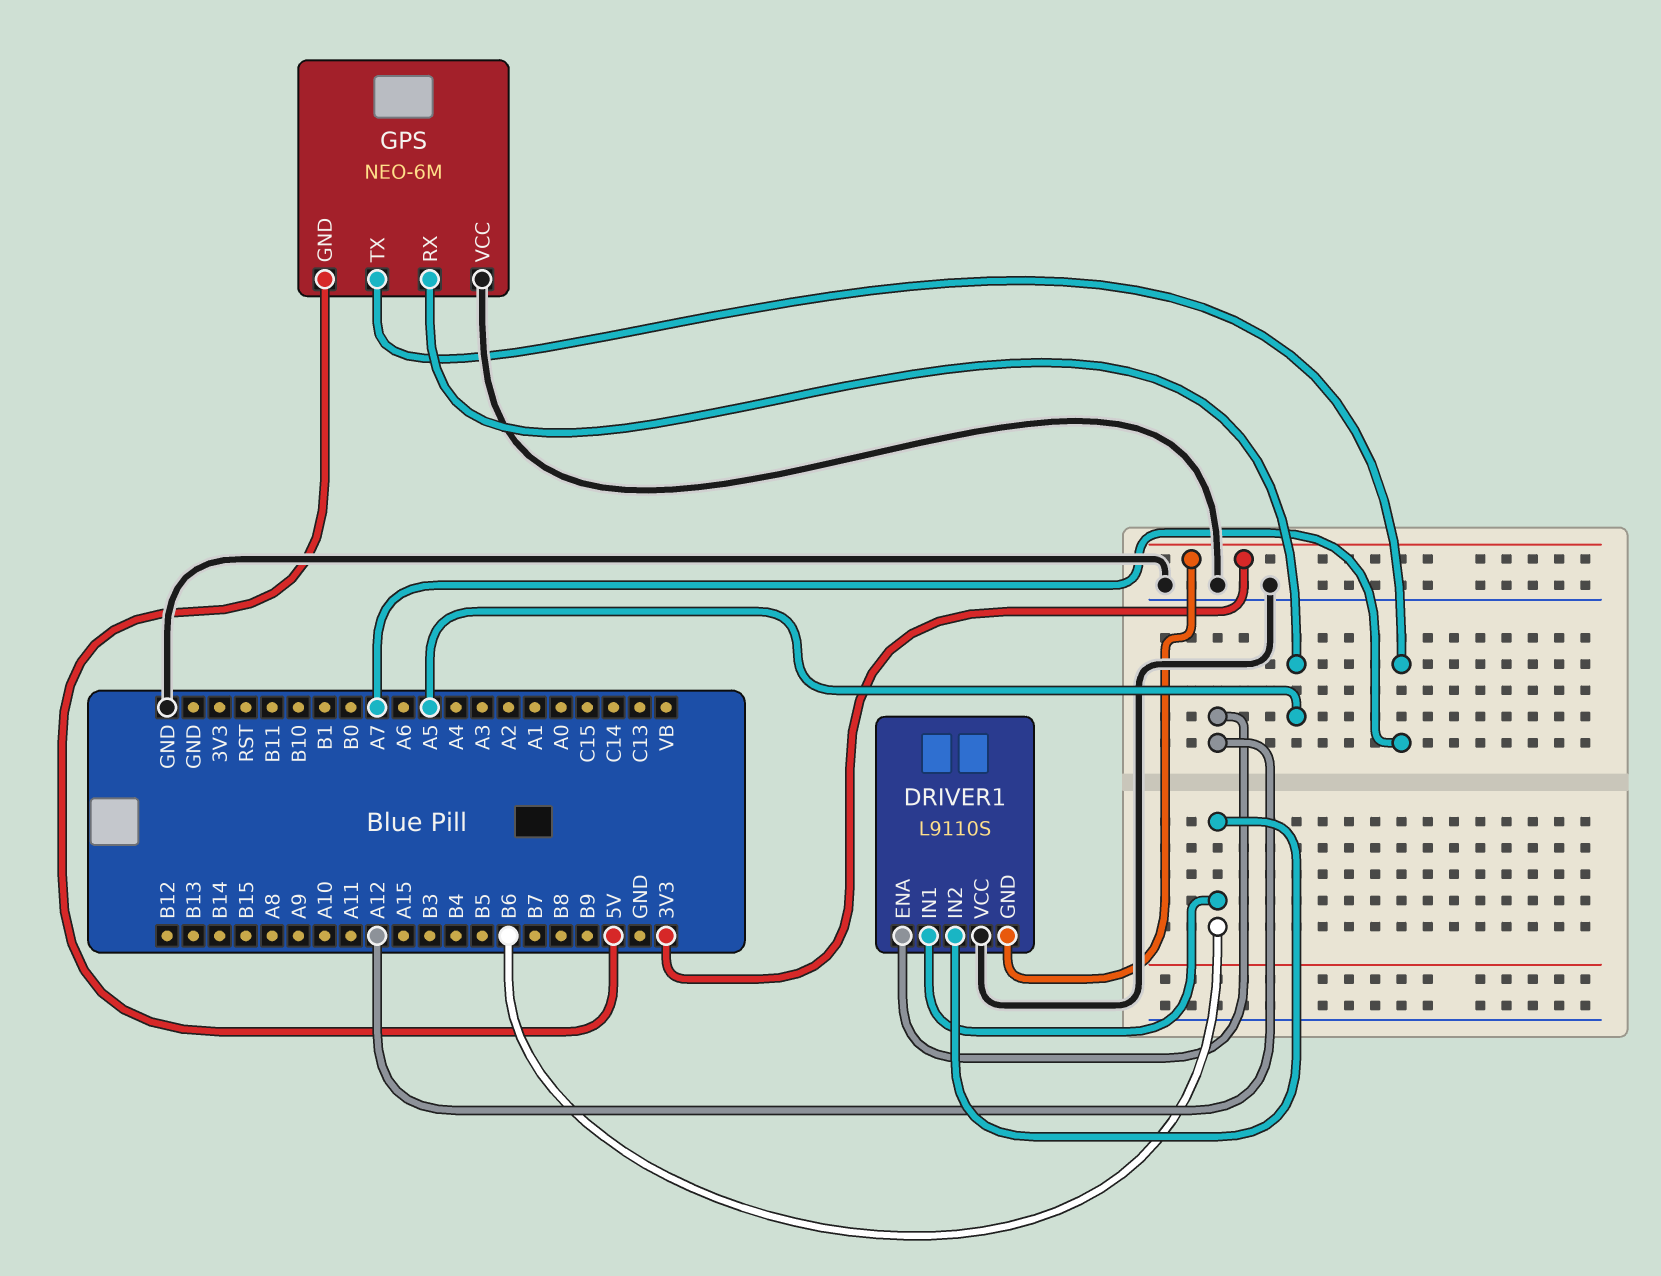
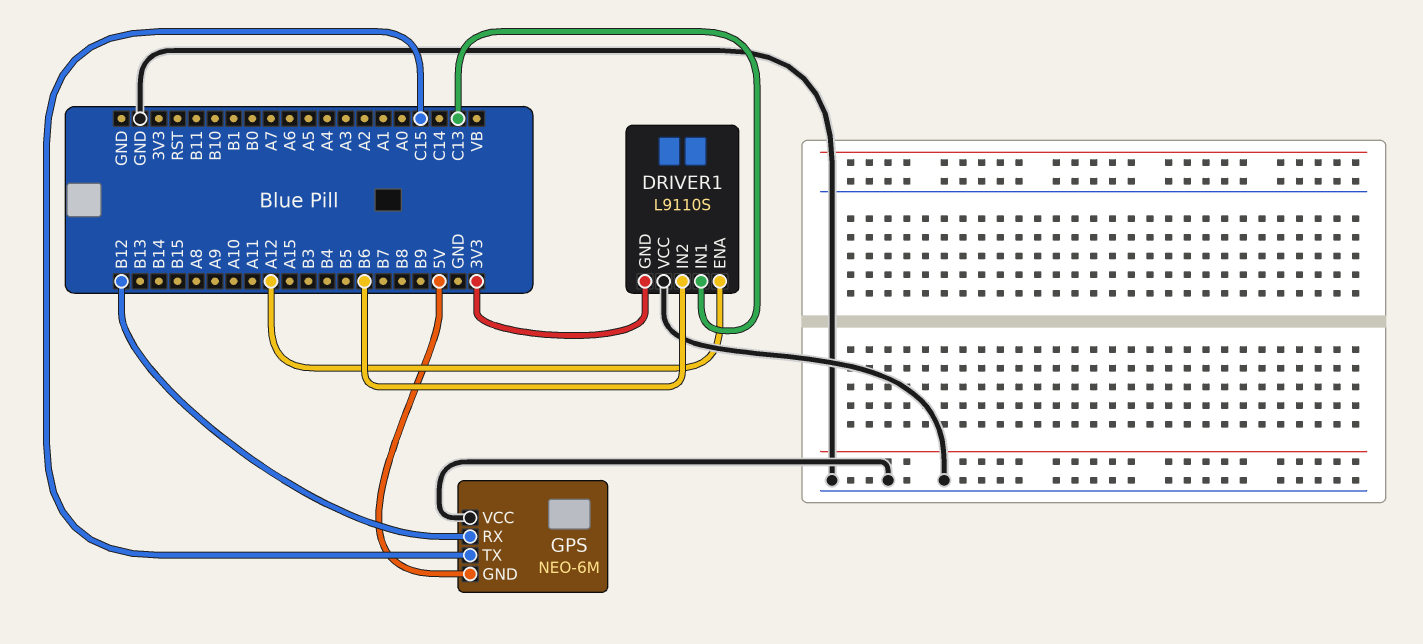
DRIVER1 pin IN1: B6 -> C13
GPS pin RX: A5 -> B12
GPS pin TX: A7 -> C15

